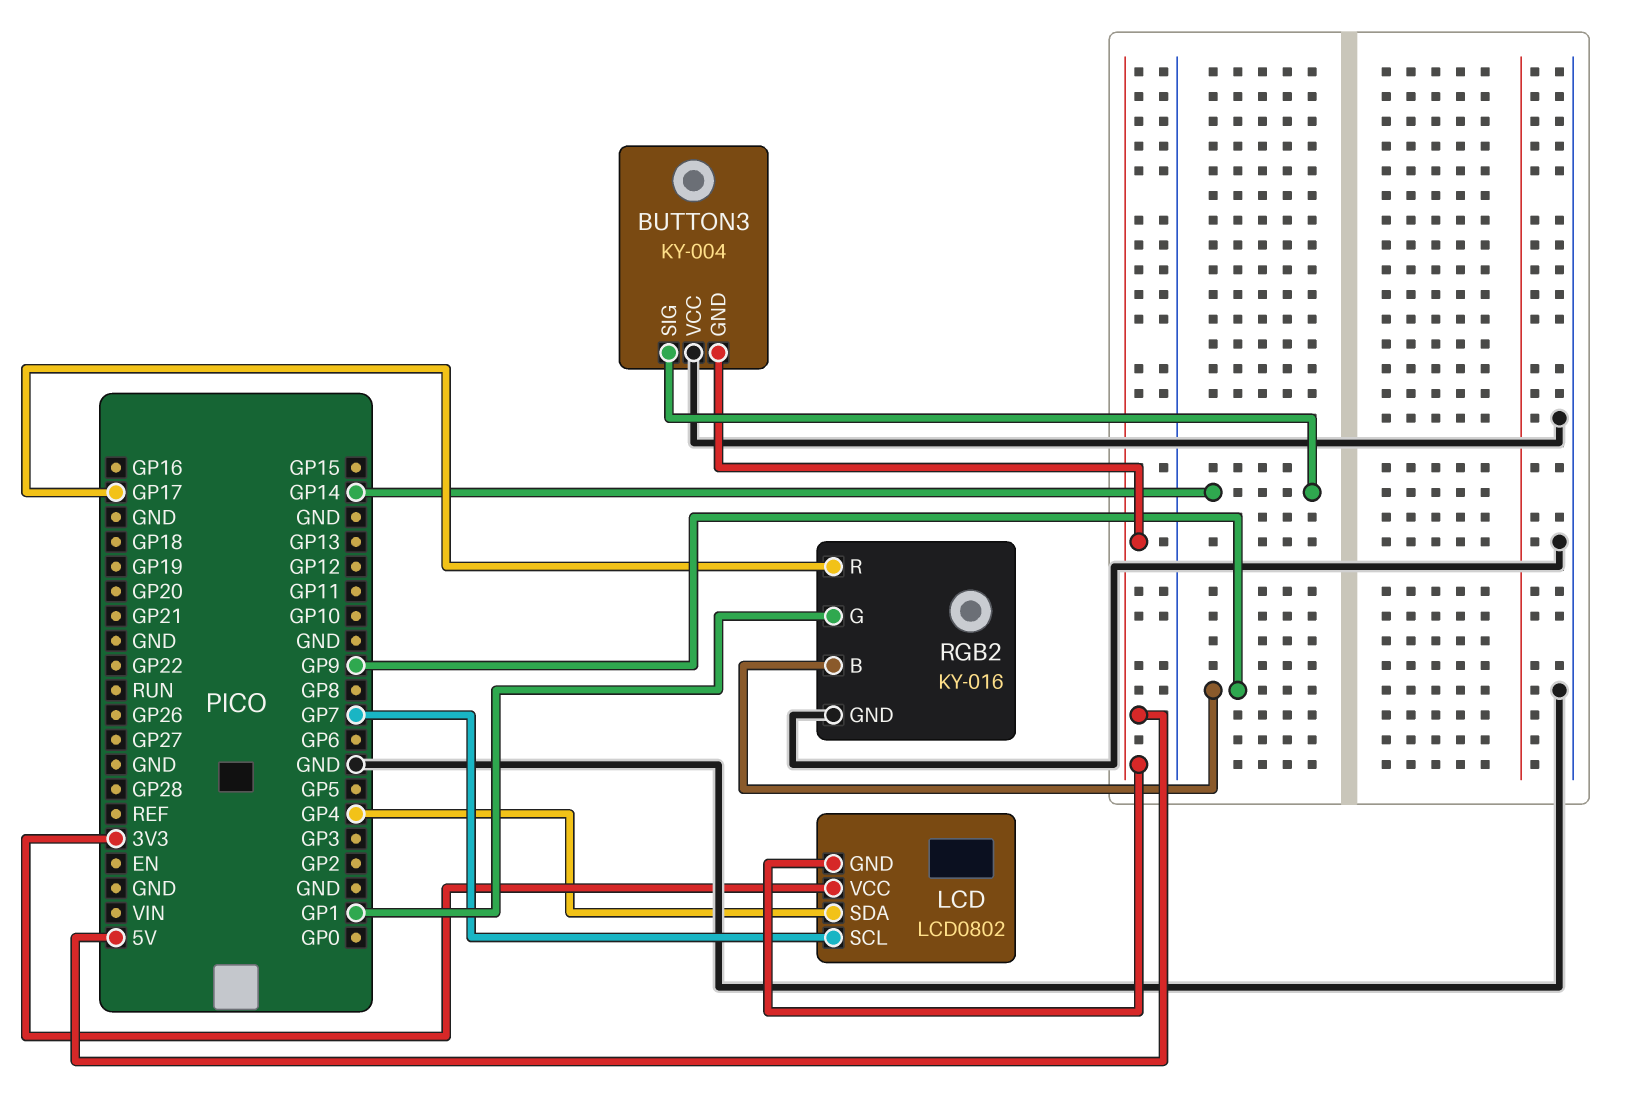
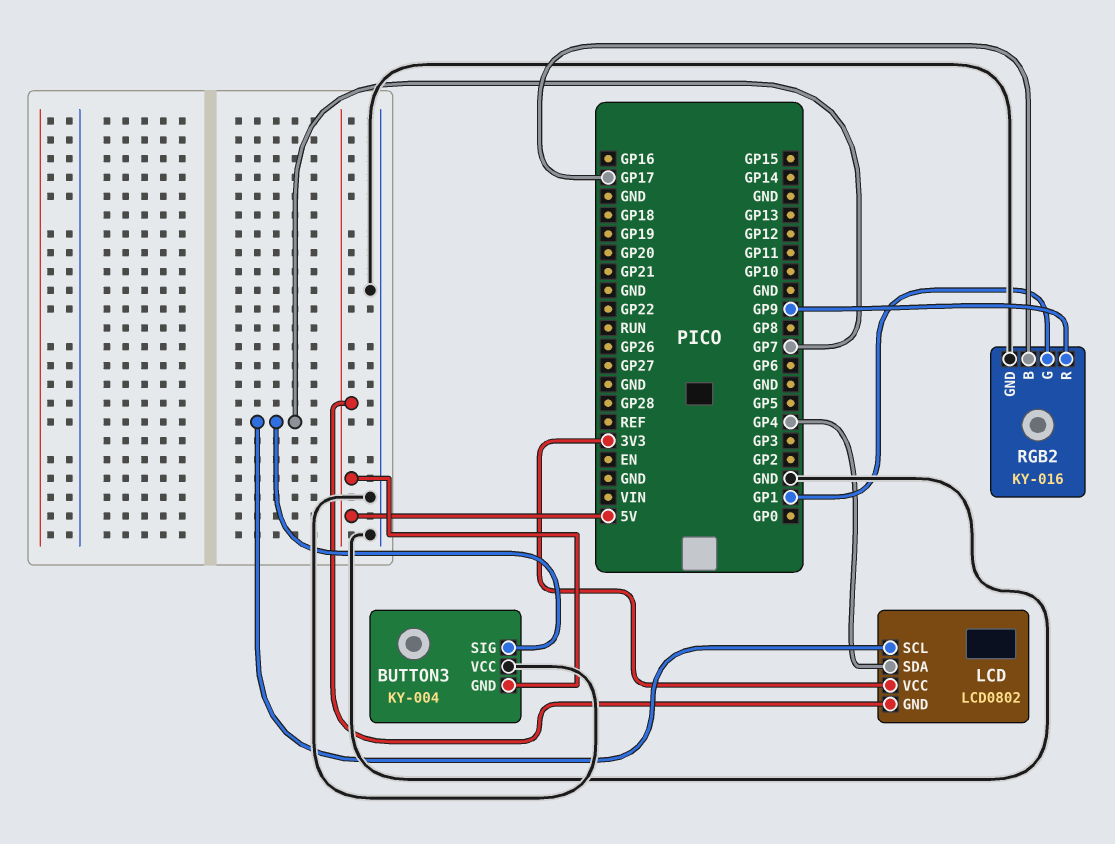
BUTTON3 pin SIG: GP14 -> GP7
RGB2 pin B: GP9 -> GP17
RGB2 pin R: GP17 -> GP9

